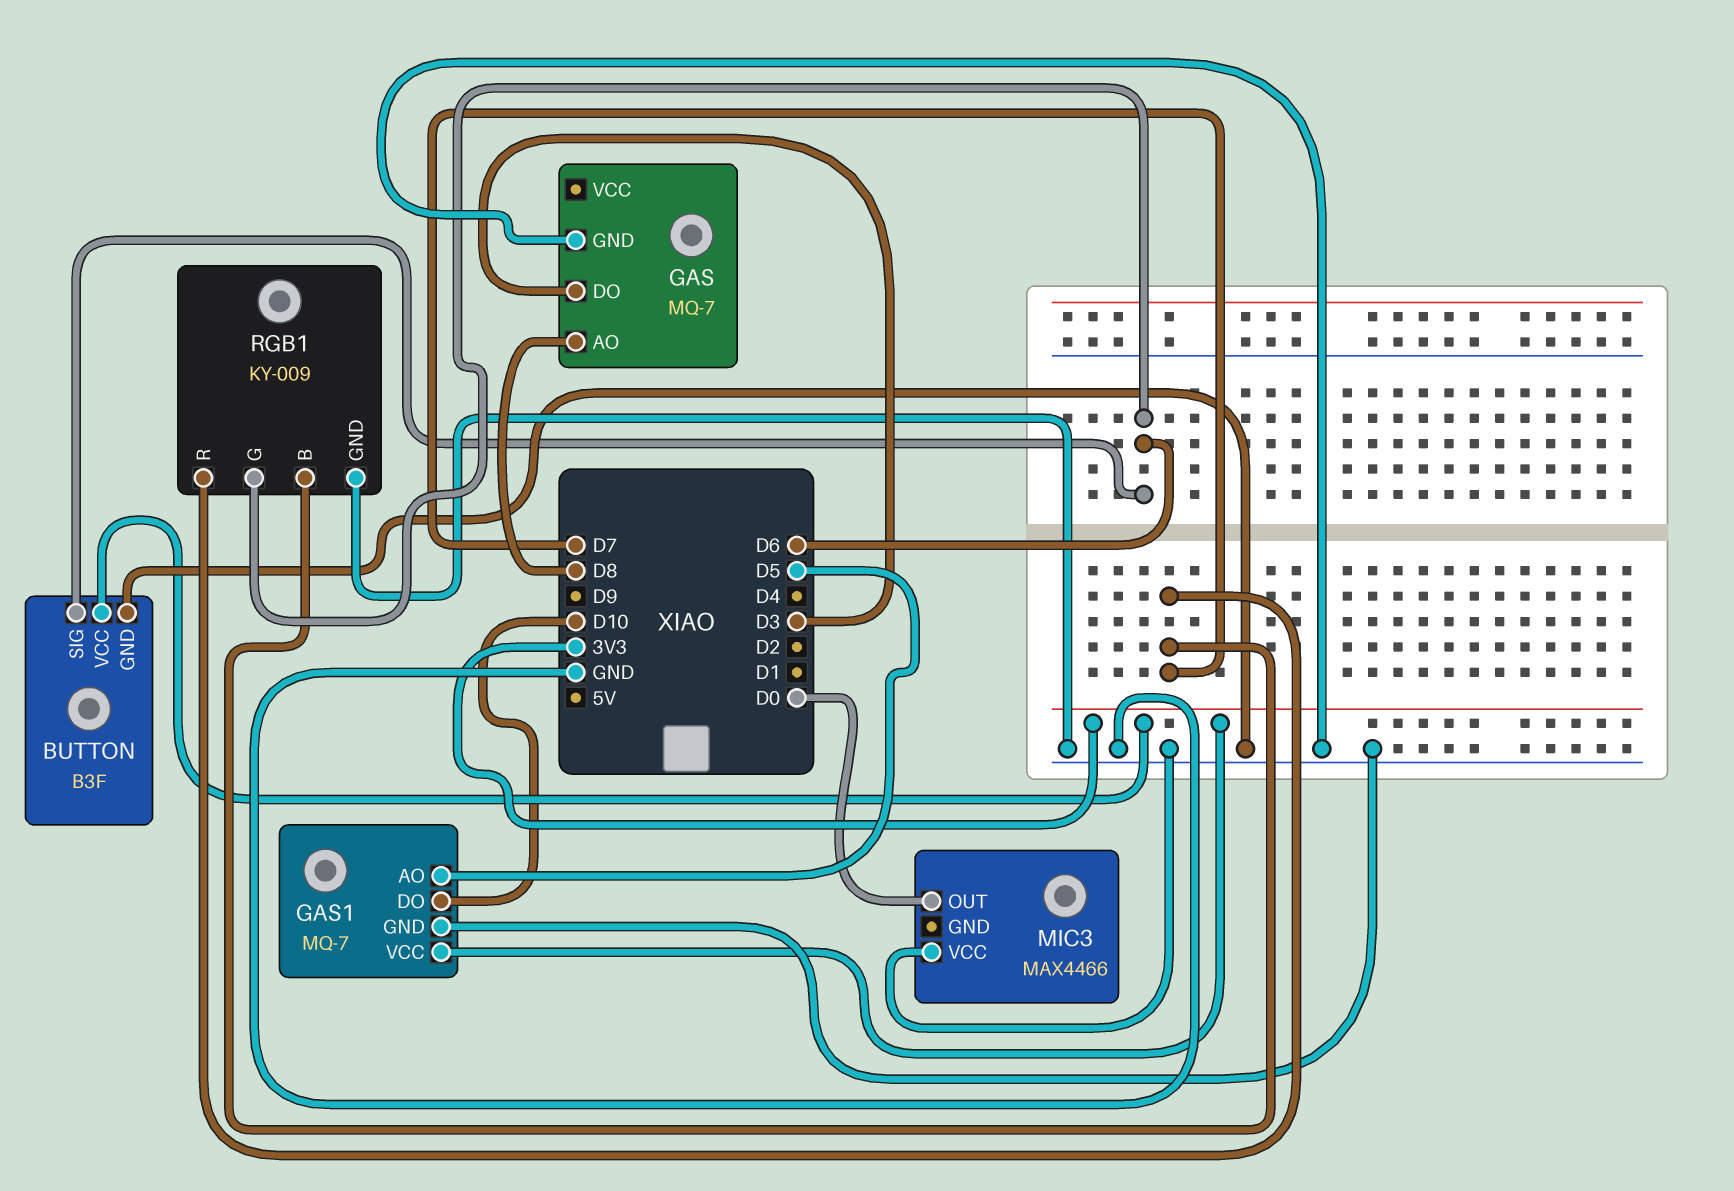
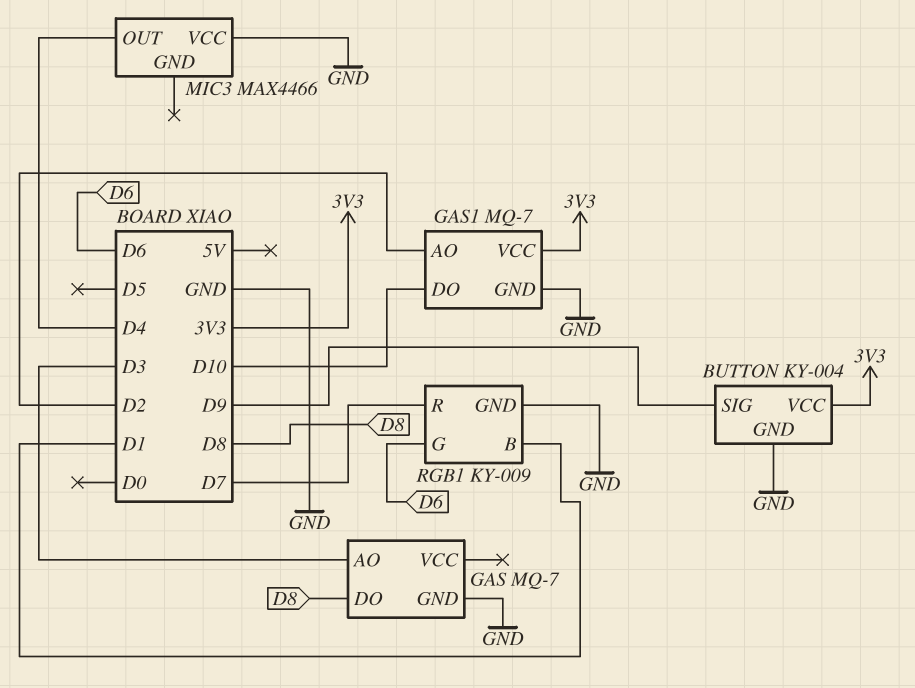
BUTTON: B3F -> KY-004
BUTTON pin SIG: D6 -> D9
GAS pin AO: D8 -> D3
GAS pin DO: D3 -> D8
GAS1 pin AO: D5 -> D2
MIC3 pin OUT: D0 -> D4
RGB1 pin B: D7 -> D1

